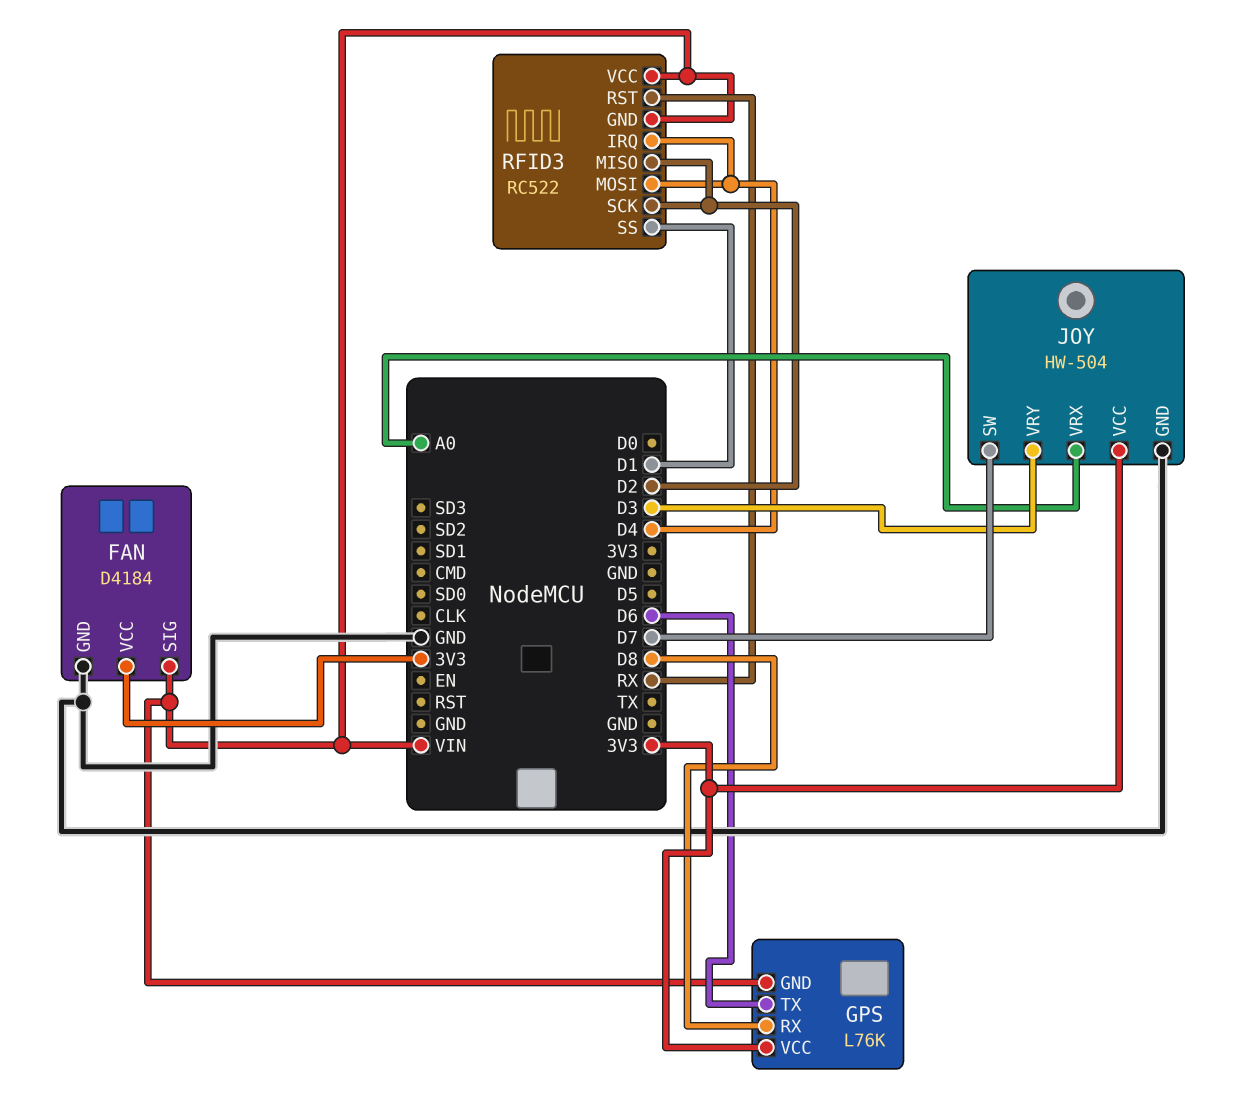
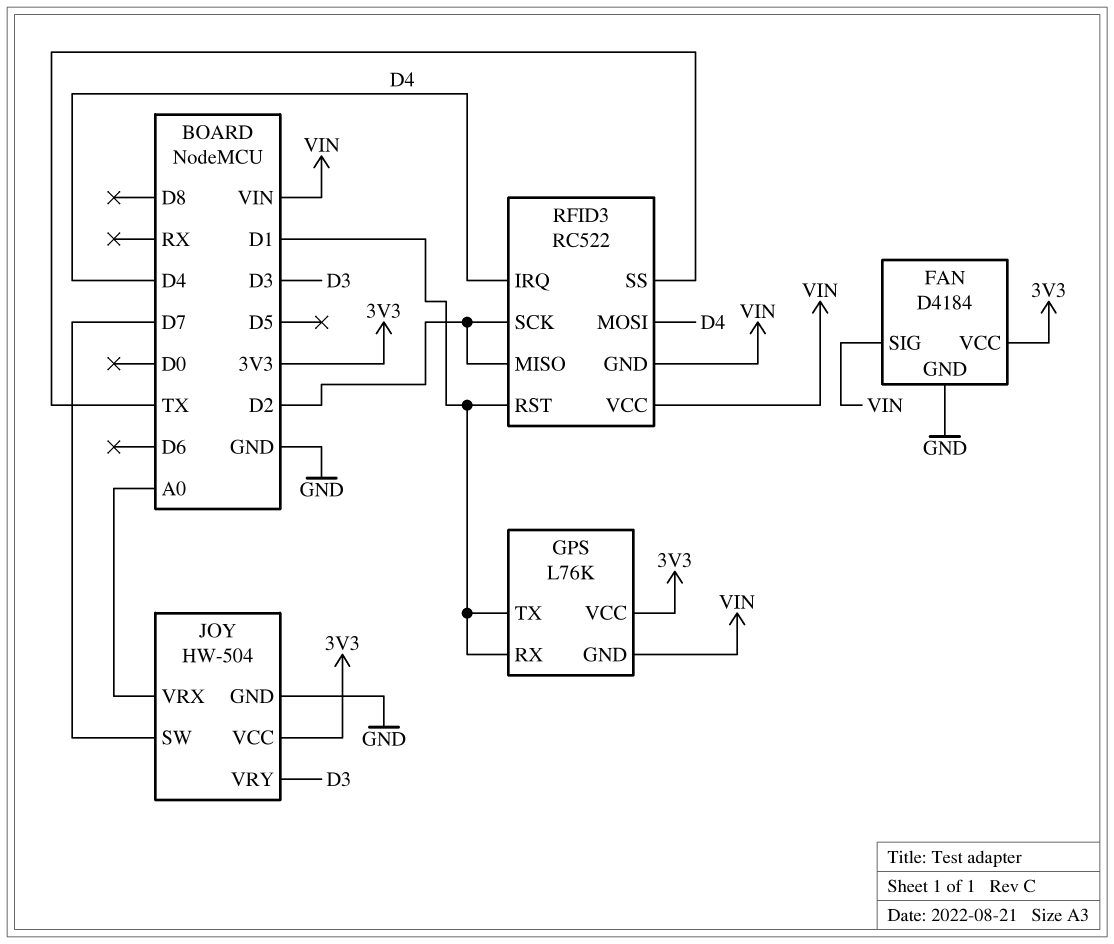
GPS pin RX: D8 -> D1
GPS pin TX: D6 -> D1
RFID3 pin RST: RX -> D1
RFID3 pin SS: D1 -> TX

